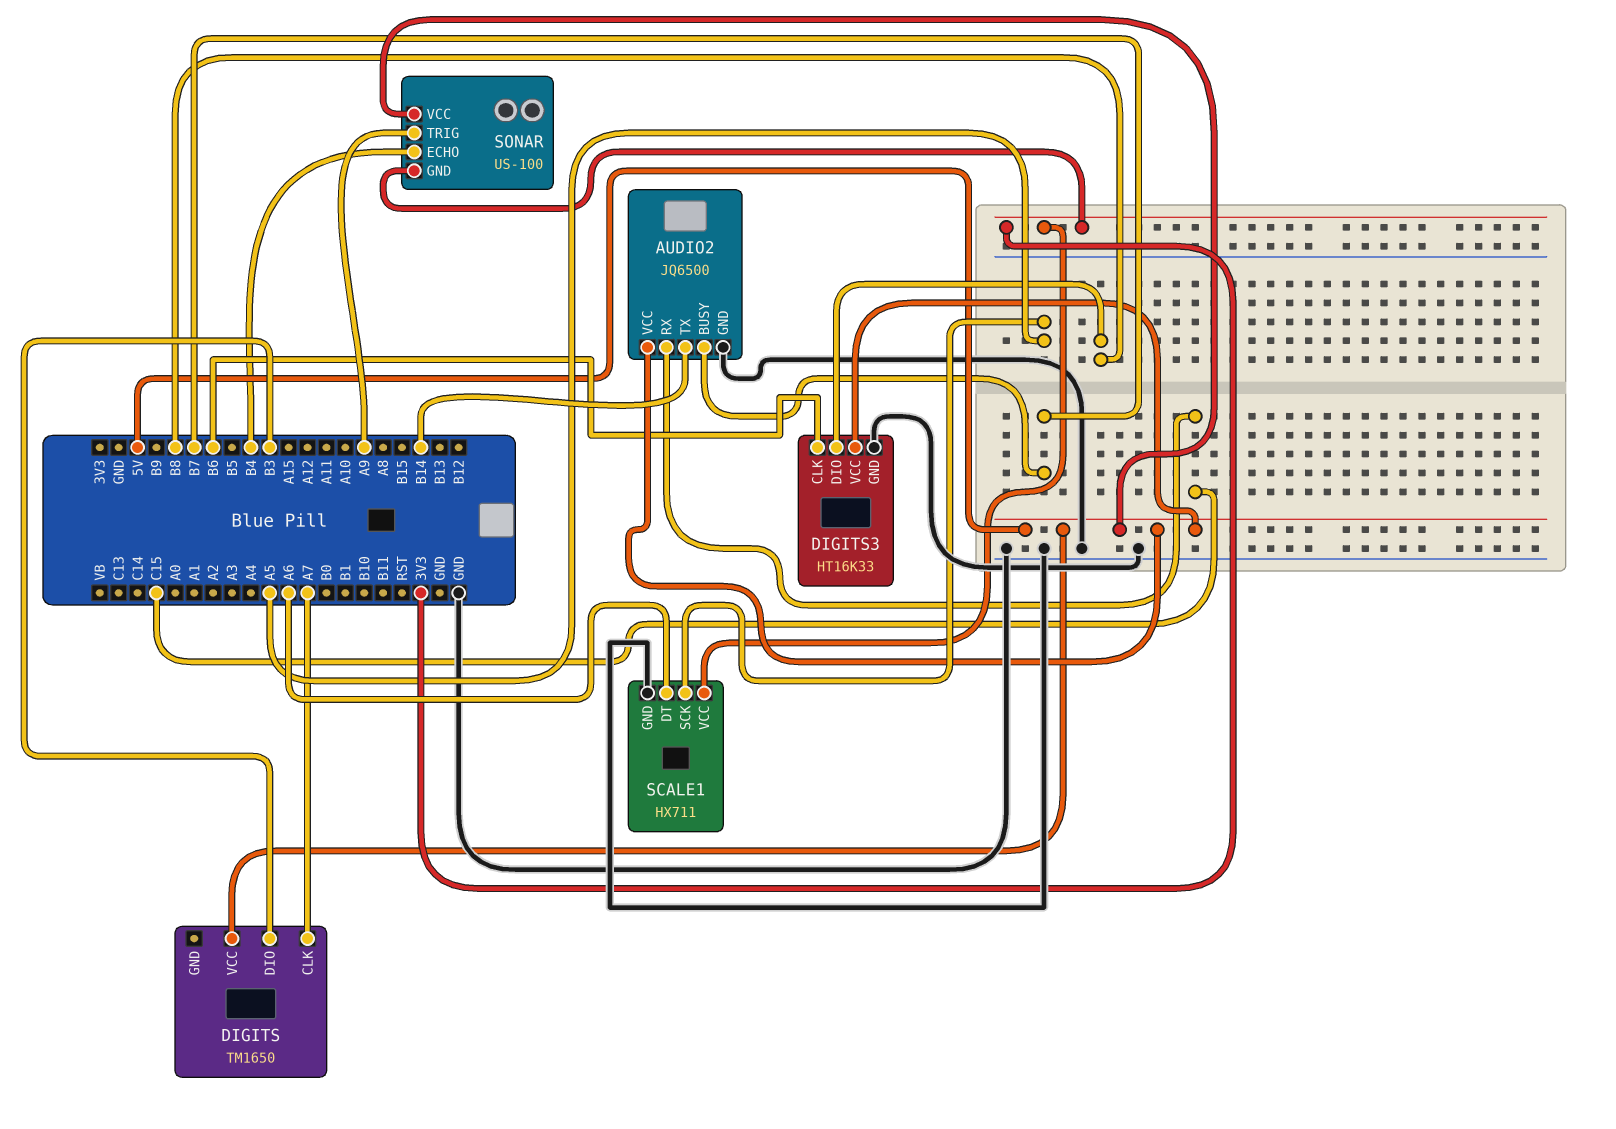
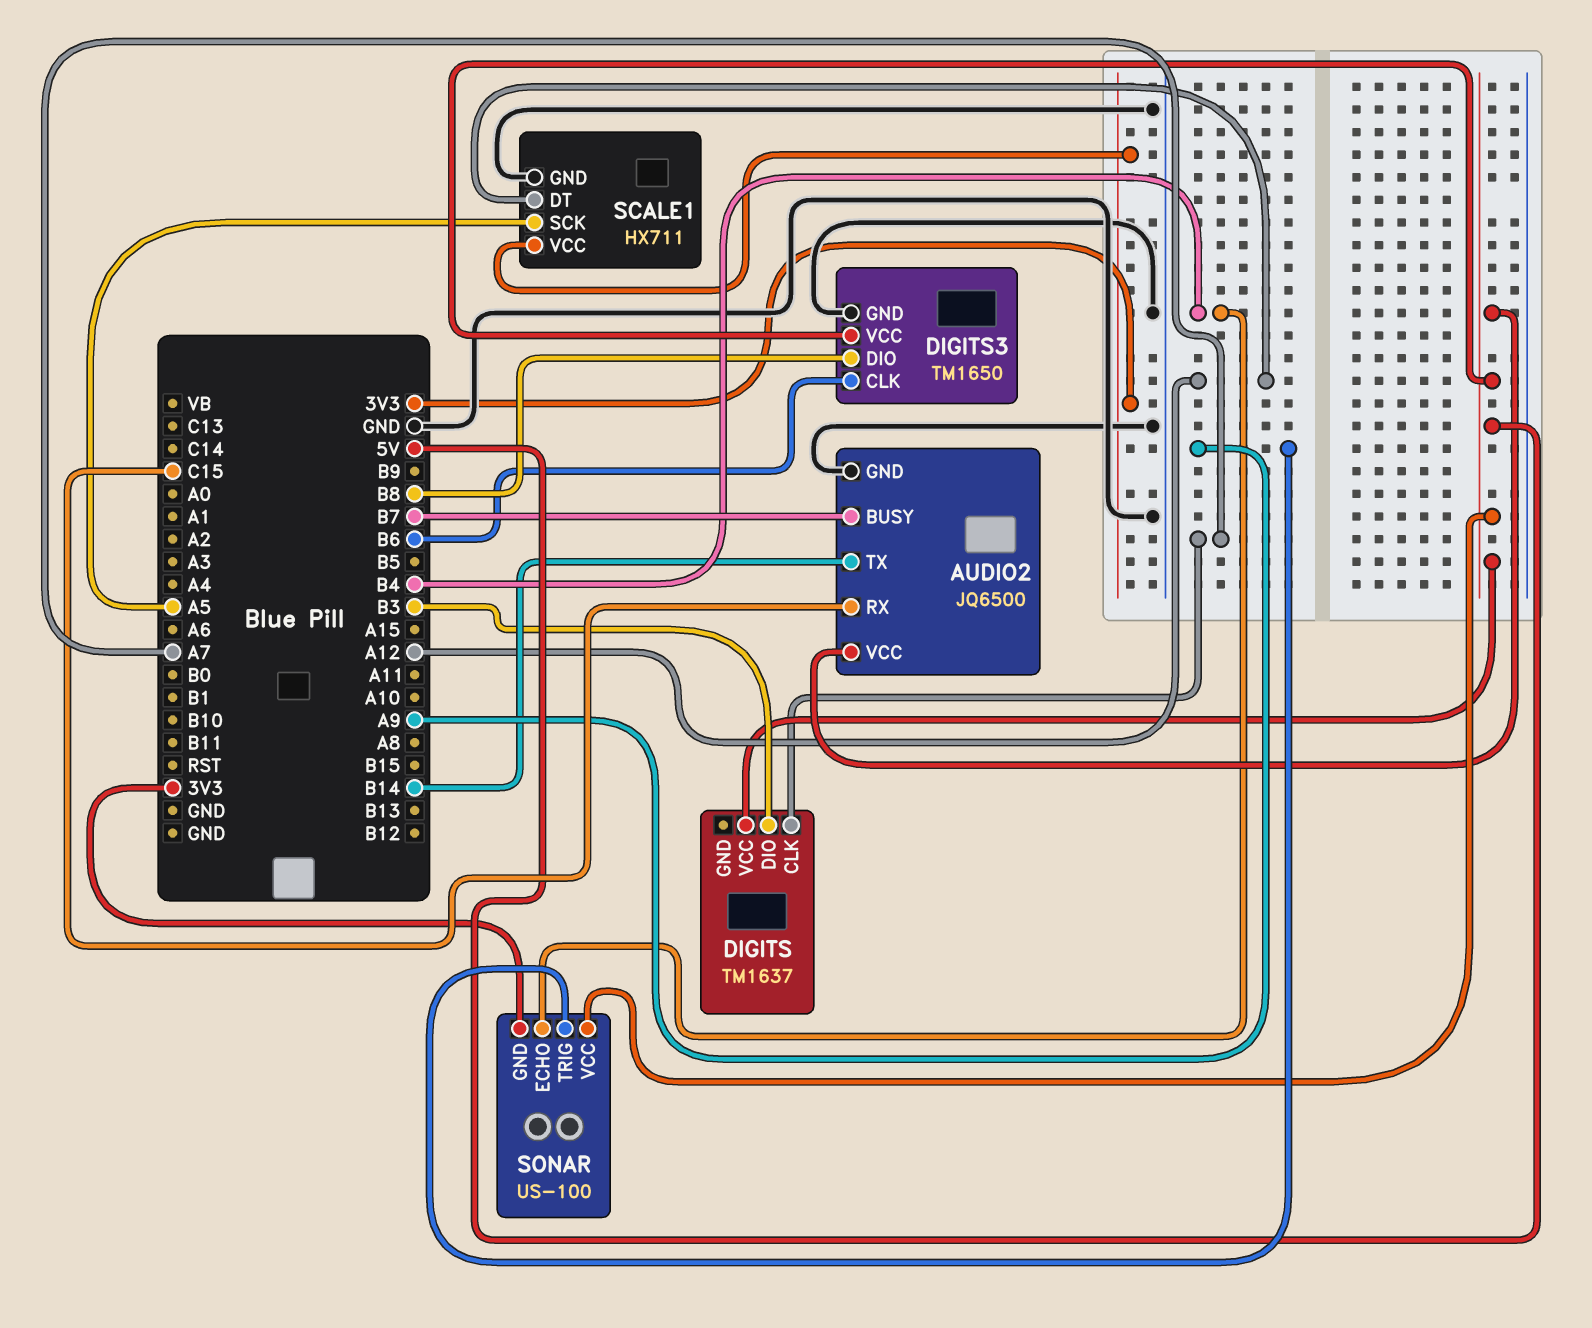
DIGITS: TM1650 -> TM1637
DIGITS3: HT16K33 -> TM1650
SCALE1 pin DT: A6 -> A12

